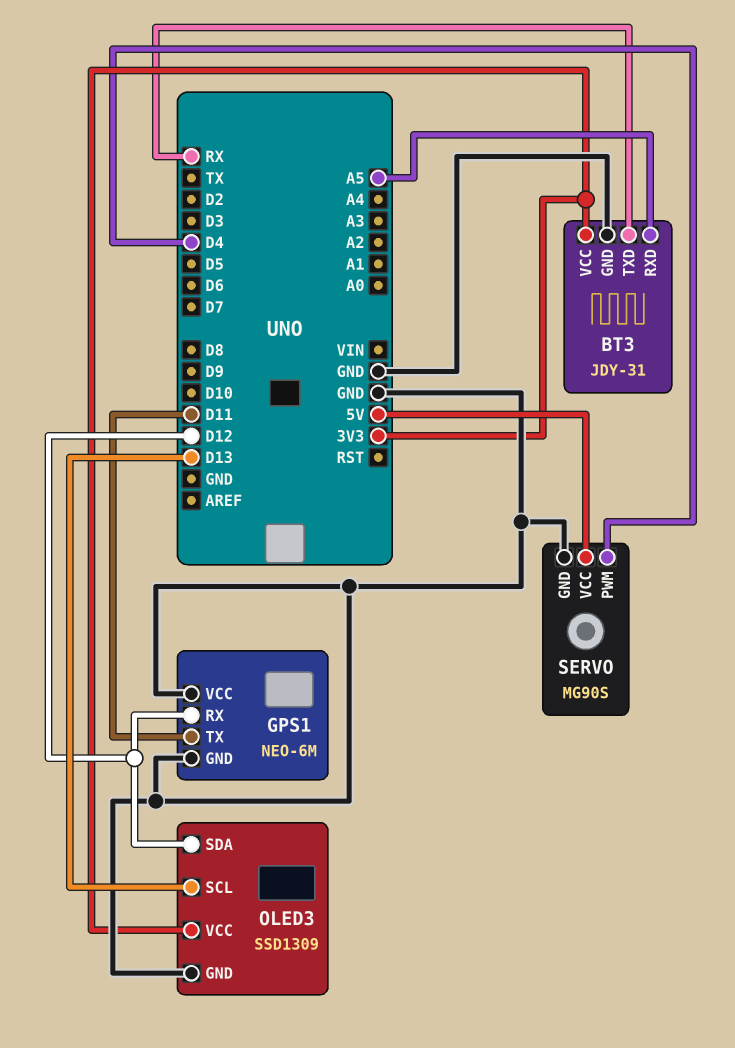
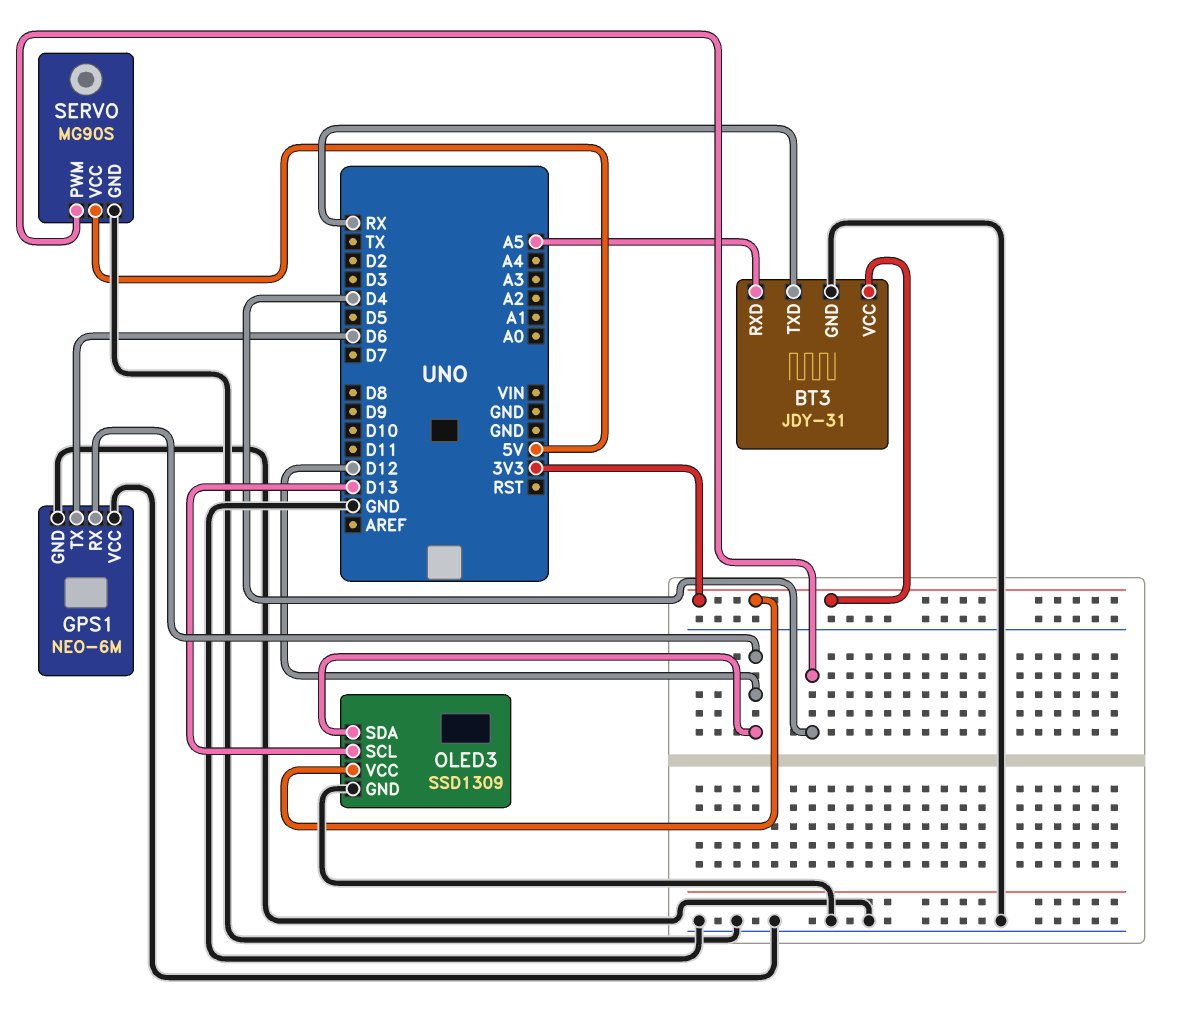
GPS1 pin TX: D11 -> D6

